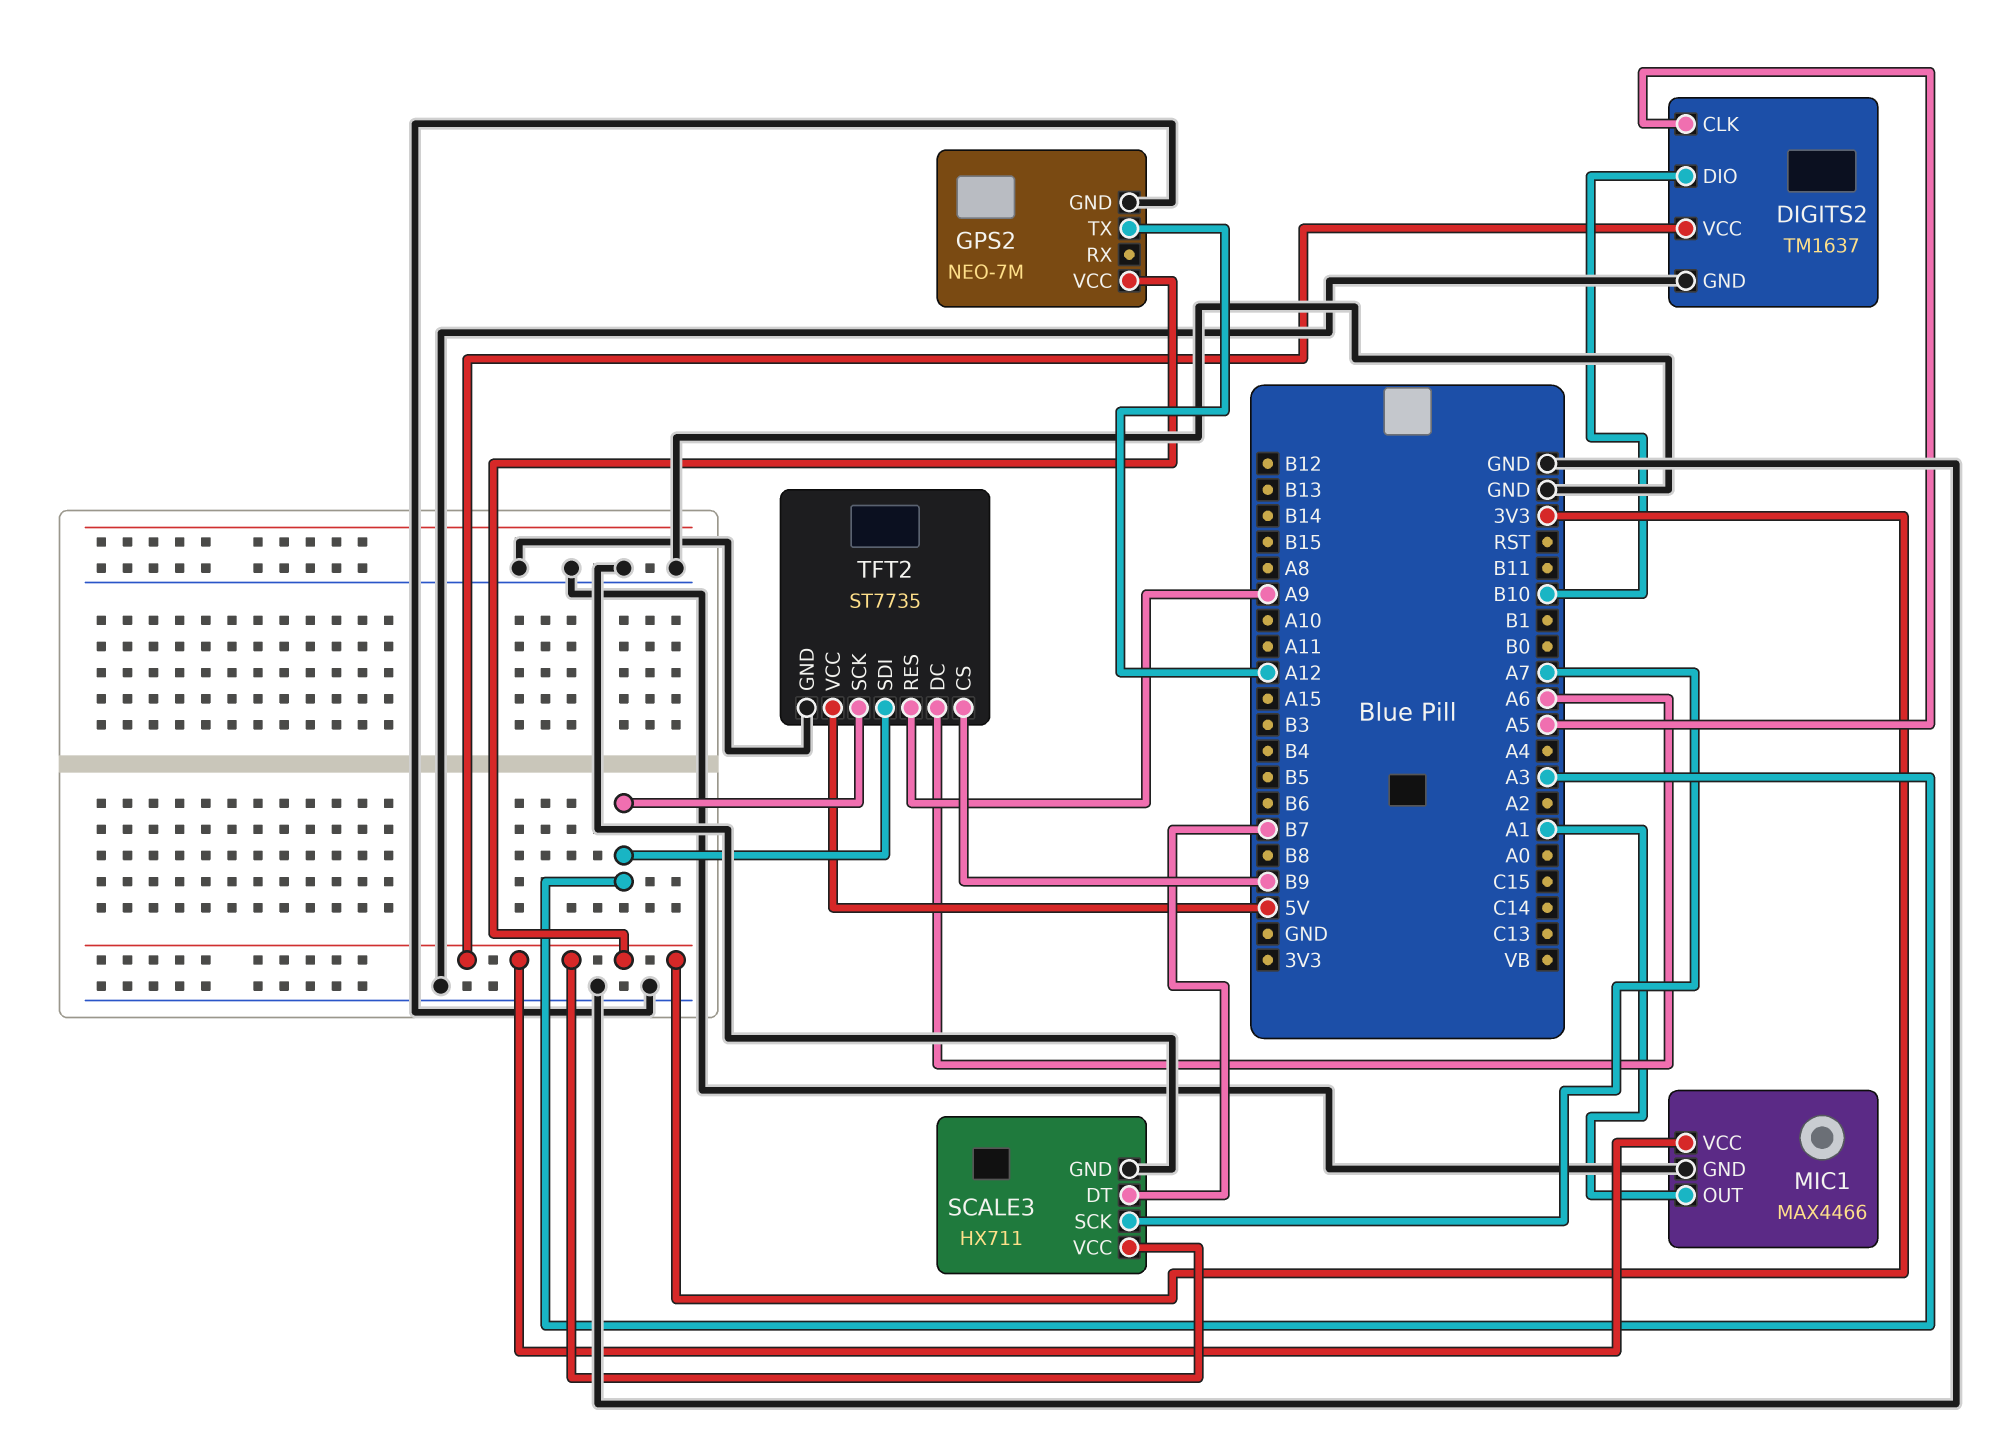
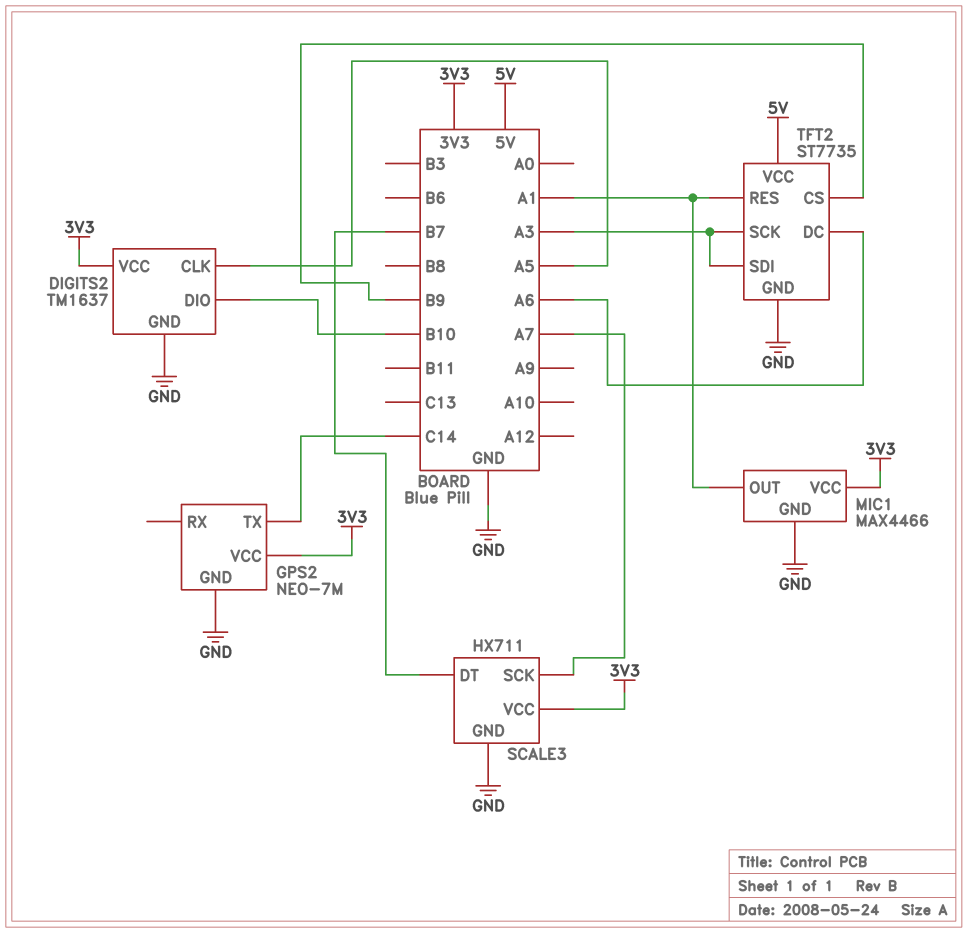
GPS2 pin TX: A12 -> C14
TFT2 pin RES: A9 -> A1

